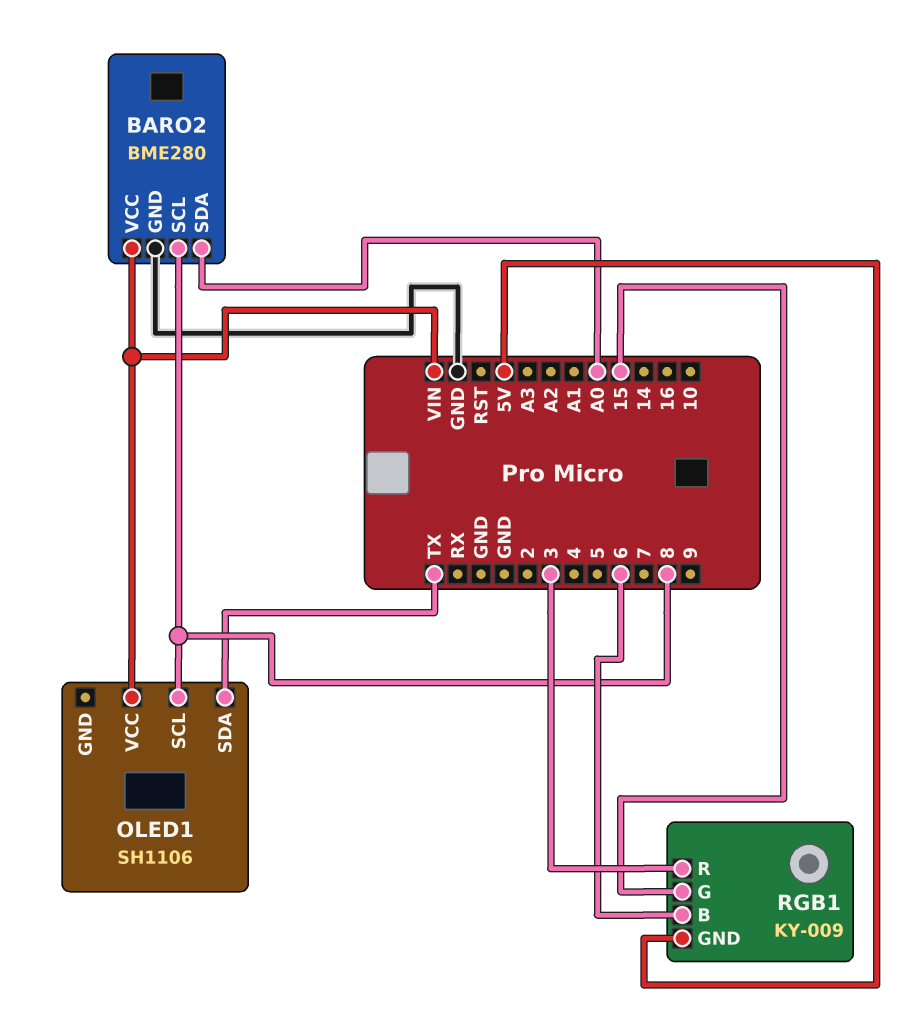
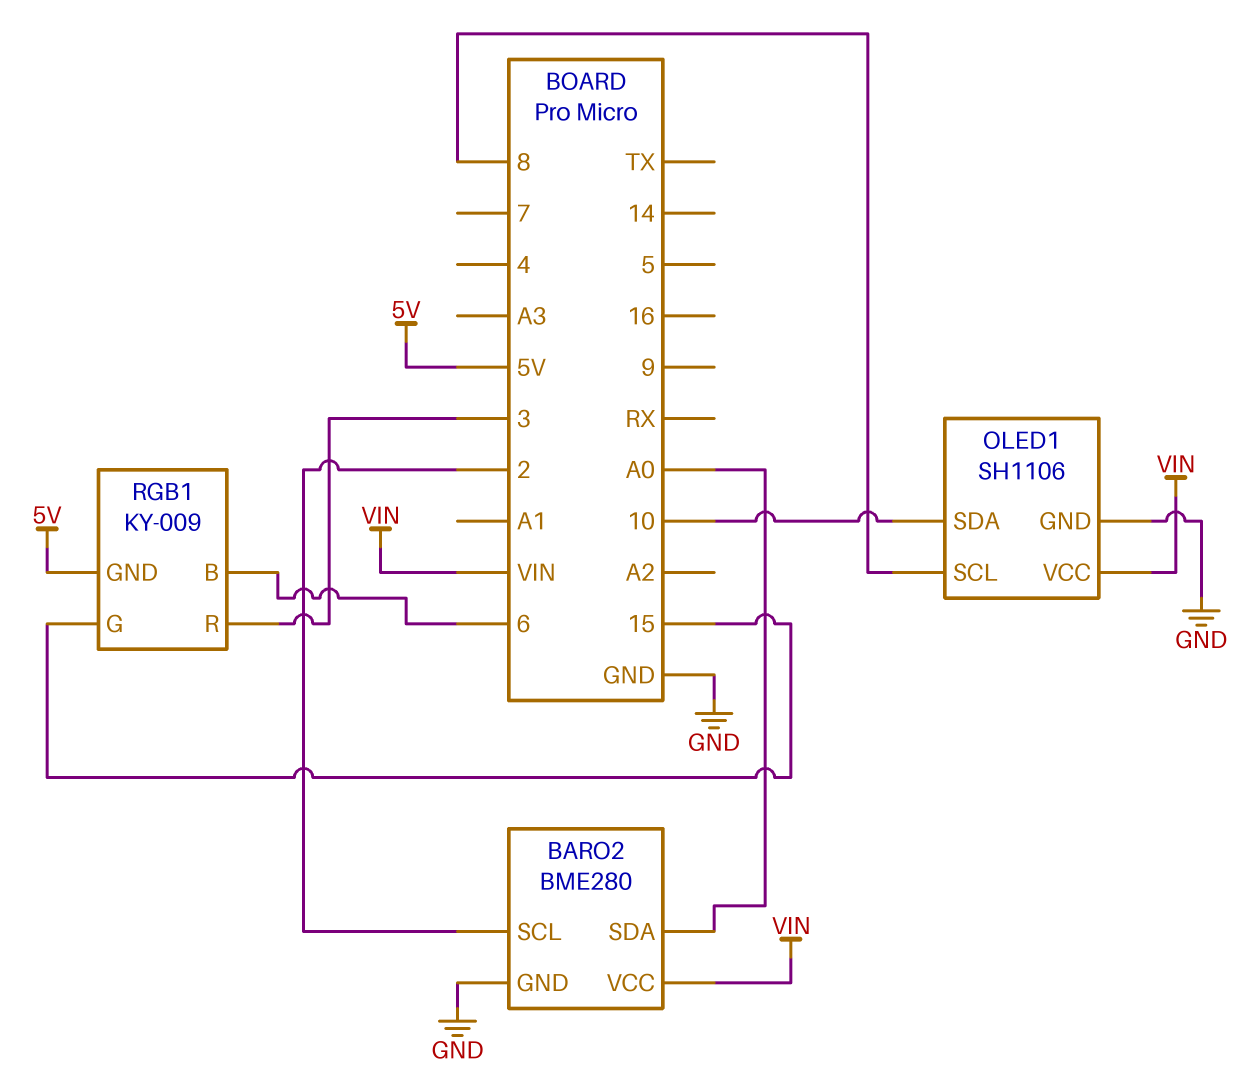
BARO2 pin SCL: 8 -> 2
OLED1 pin GND: none -> GND
OLED1 pin SDA: TX -> 10

